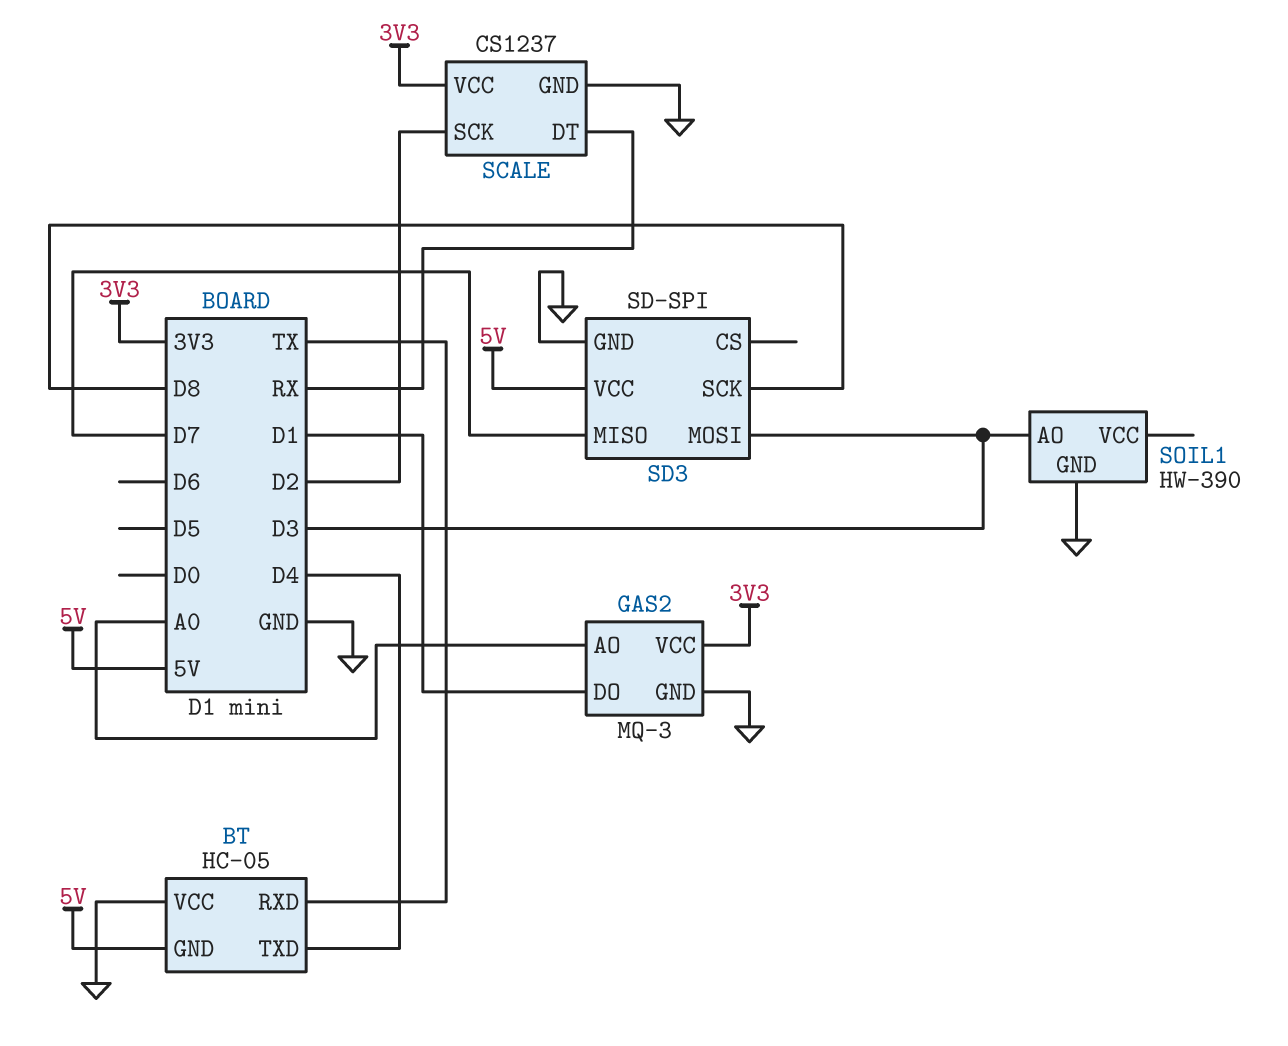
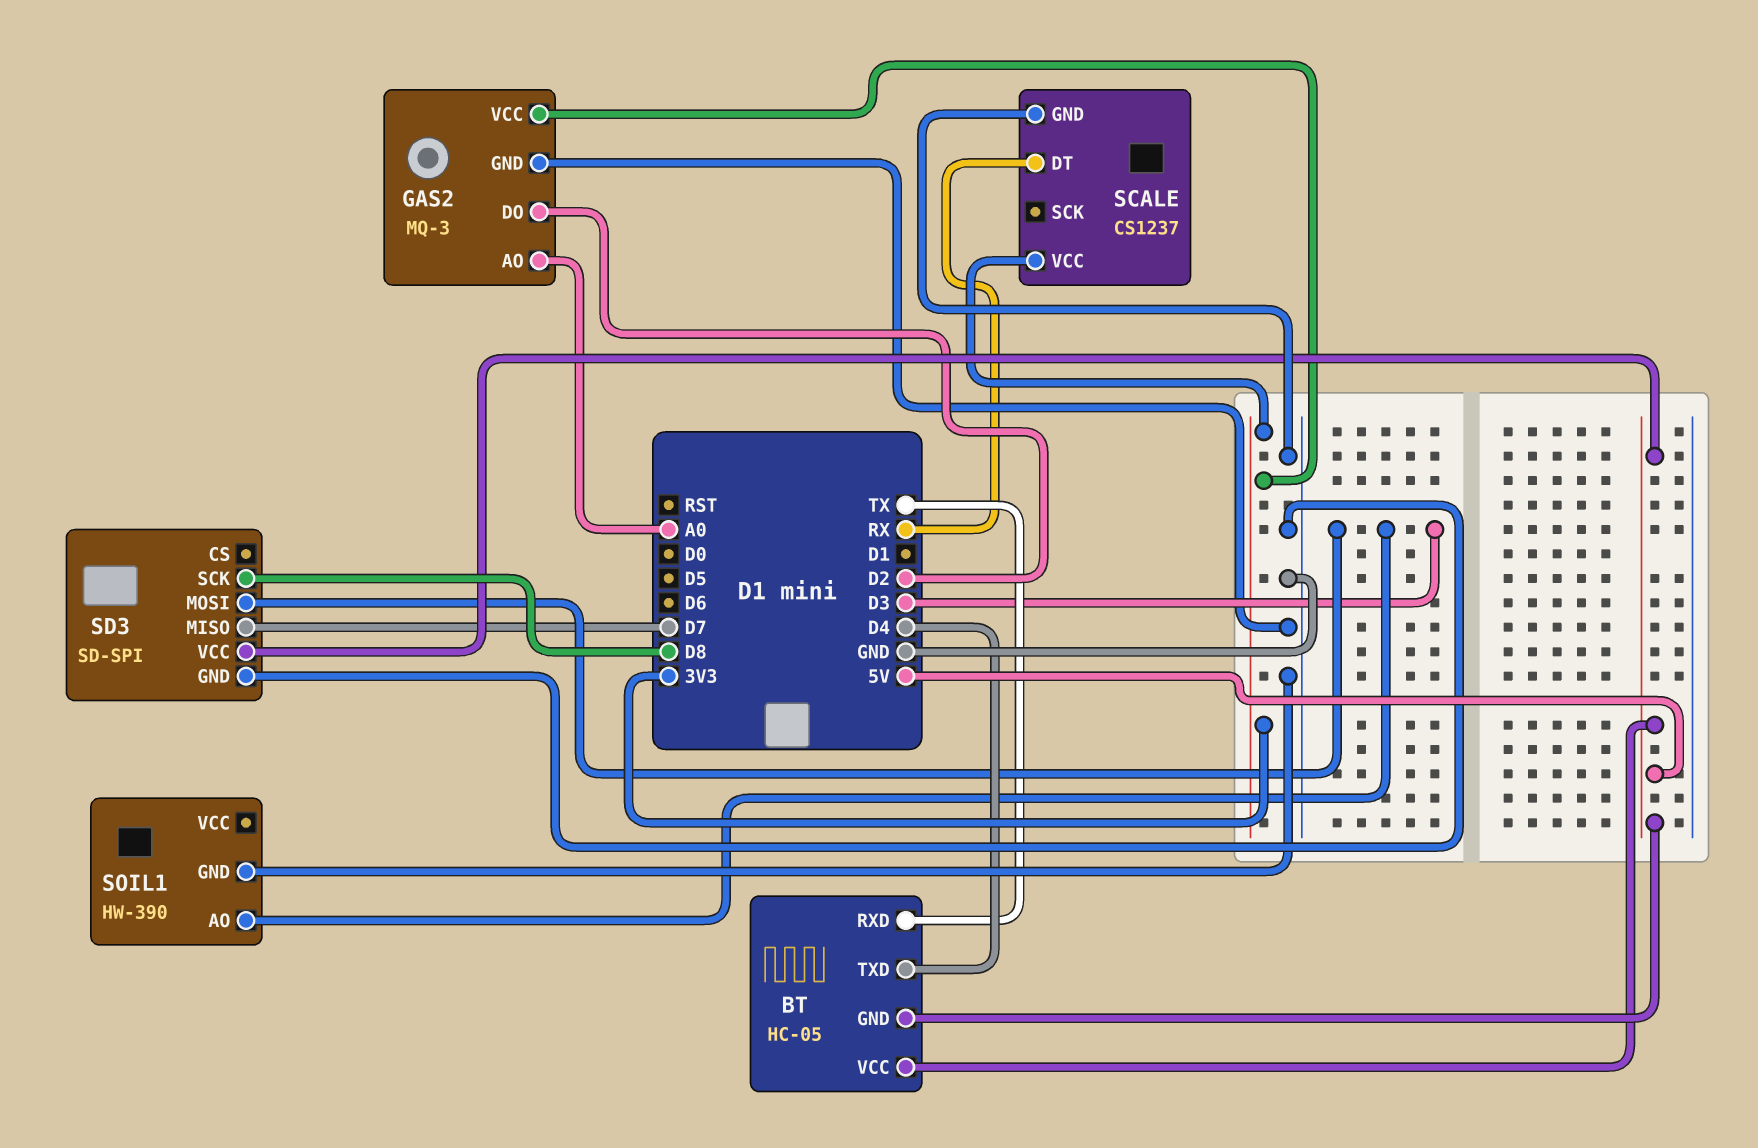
BT pin VCC: GND -> 5V
GAS2 pin DO: D1 -> D2
SCALE pin SCK: D2 -> none

